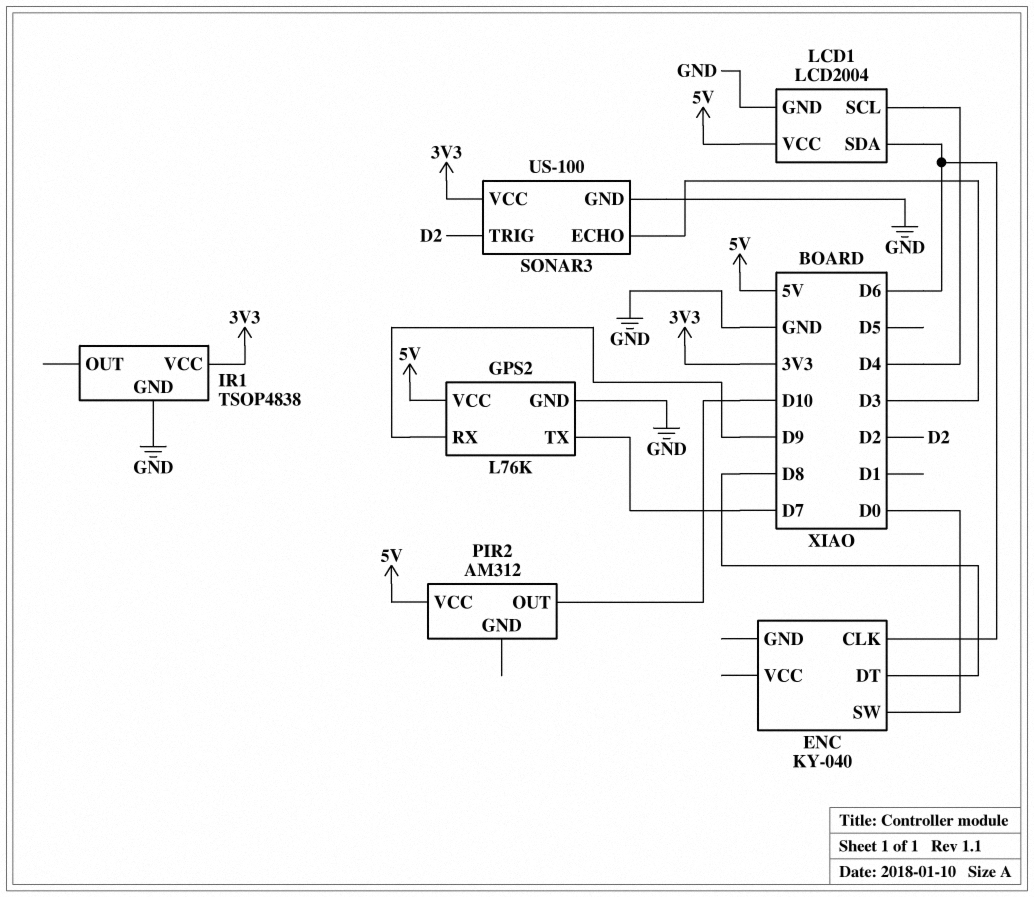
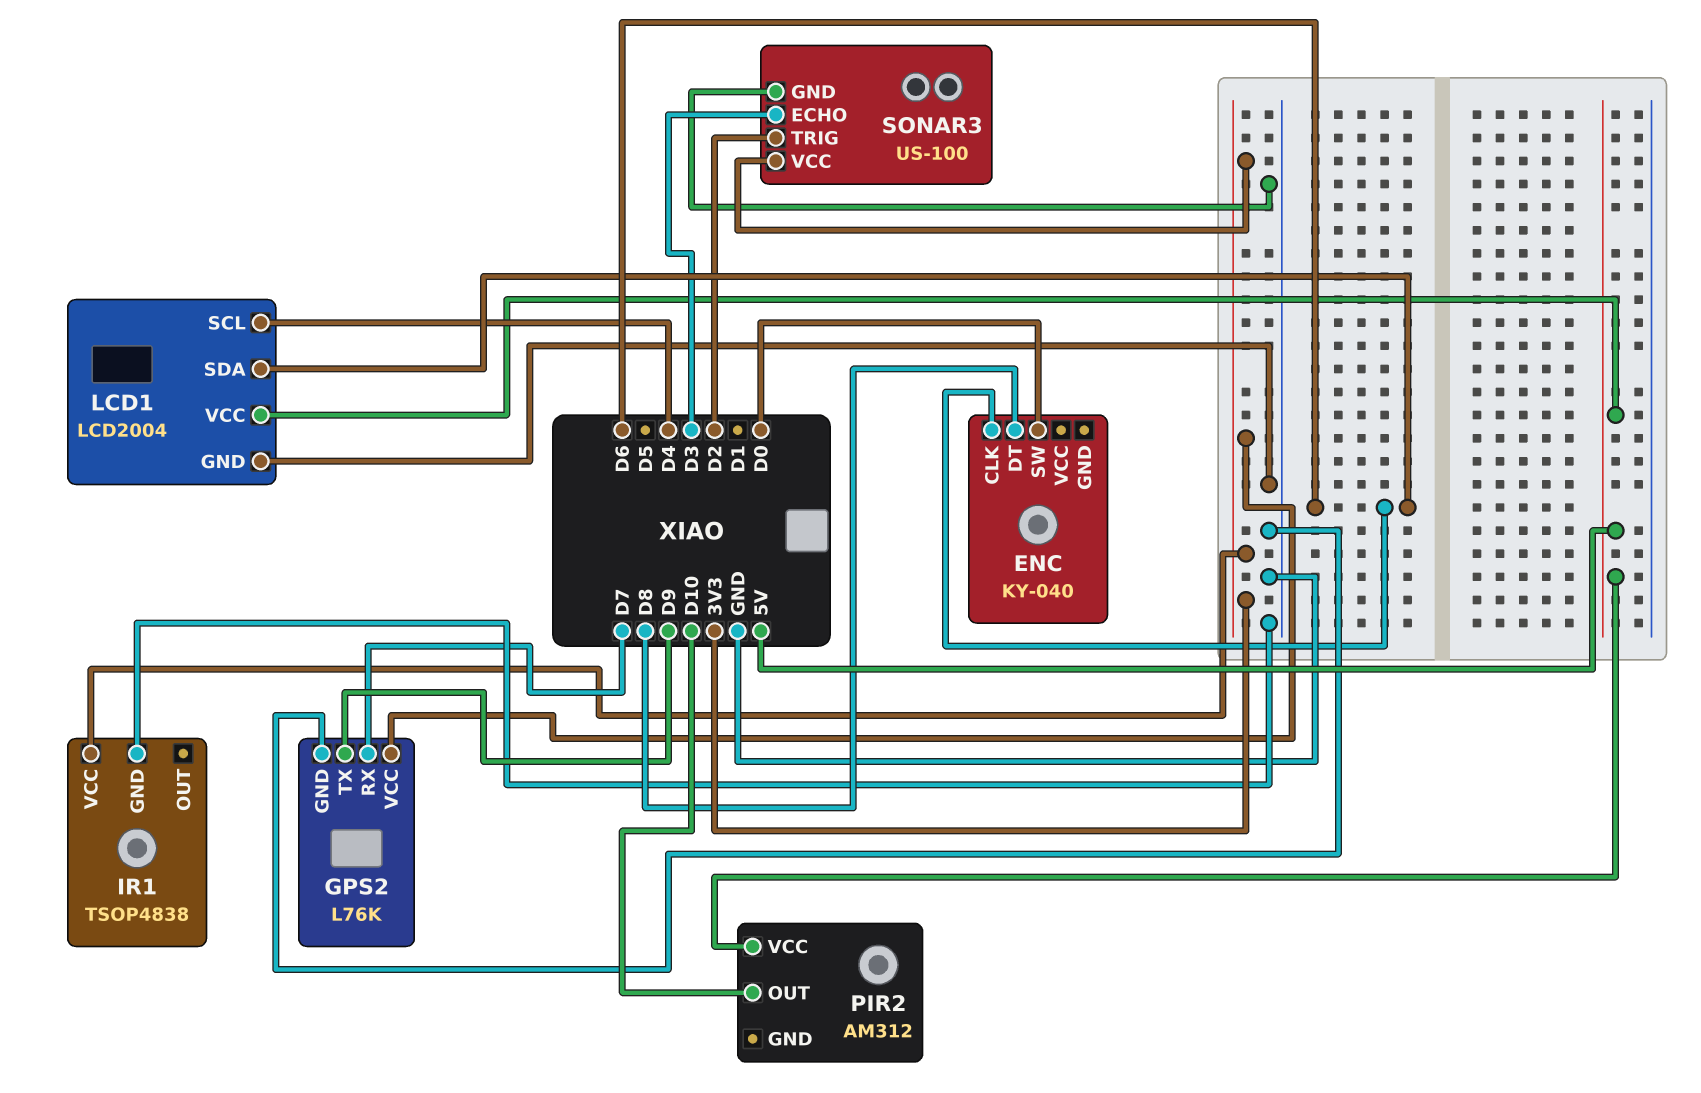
GPS2 pin RX: D9 -> D7
GPS2 pin TX: D7 -> D9
GPS2 pin VCC: 5V -> 3V3

